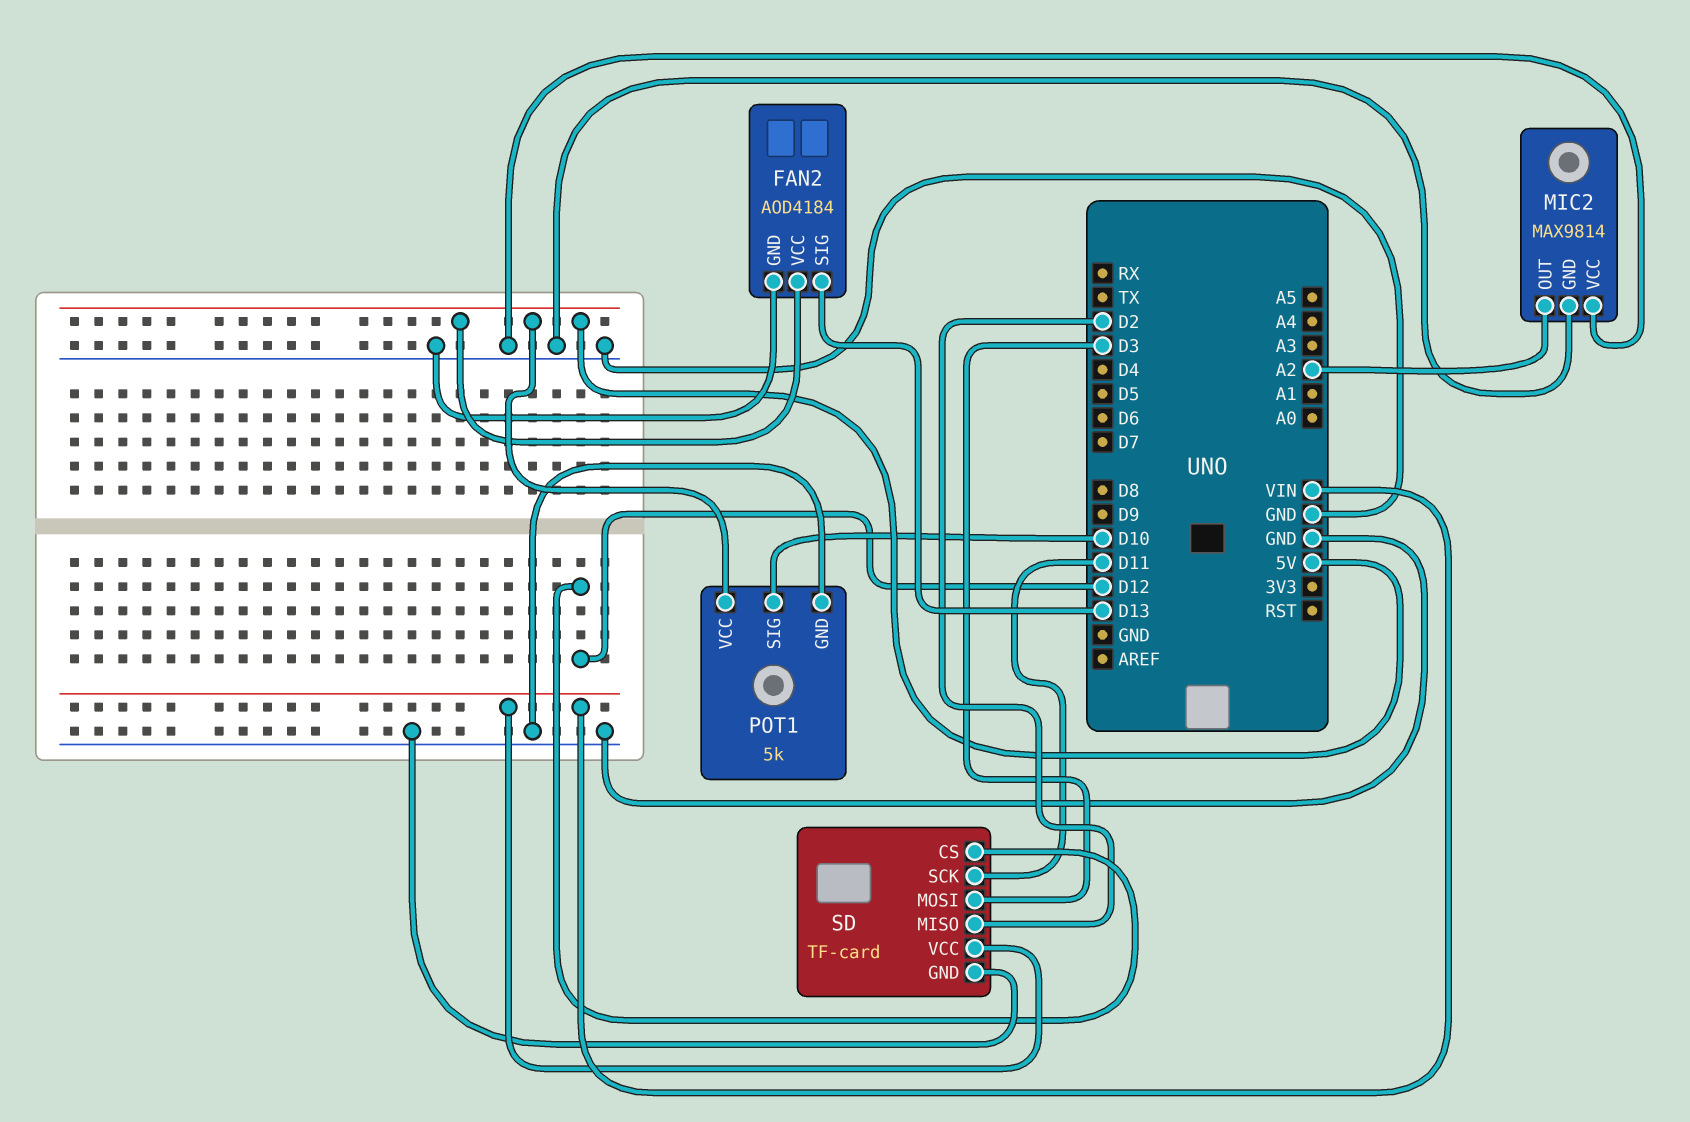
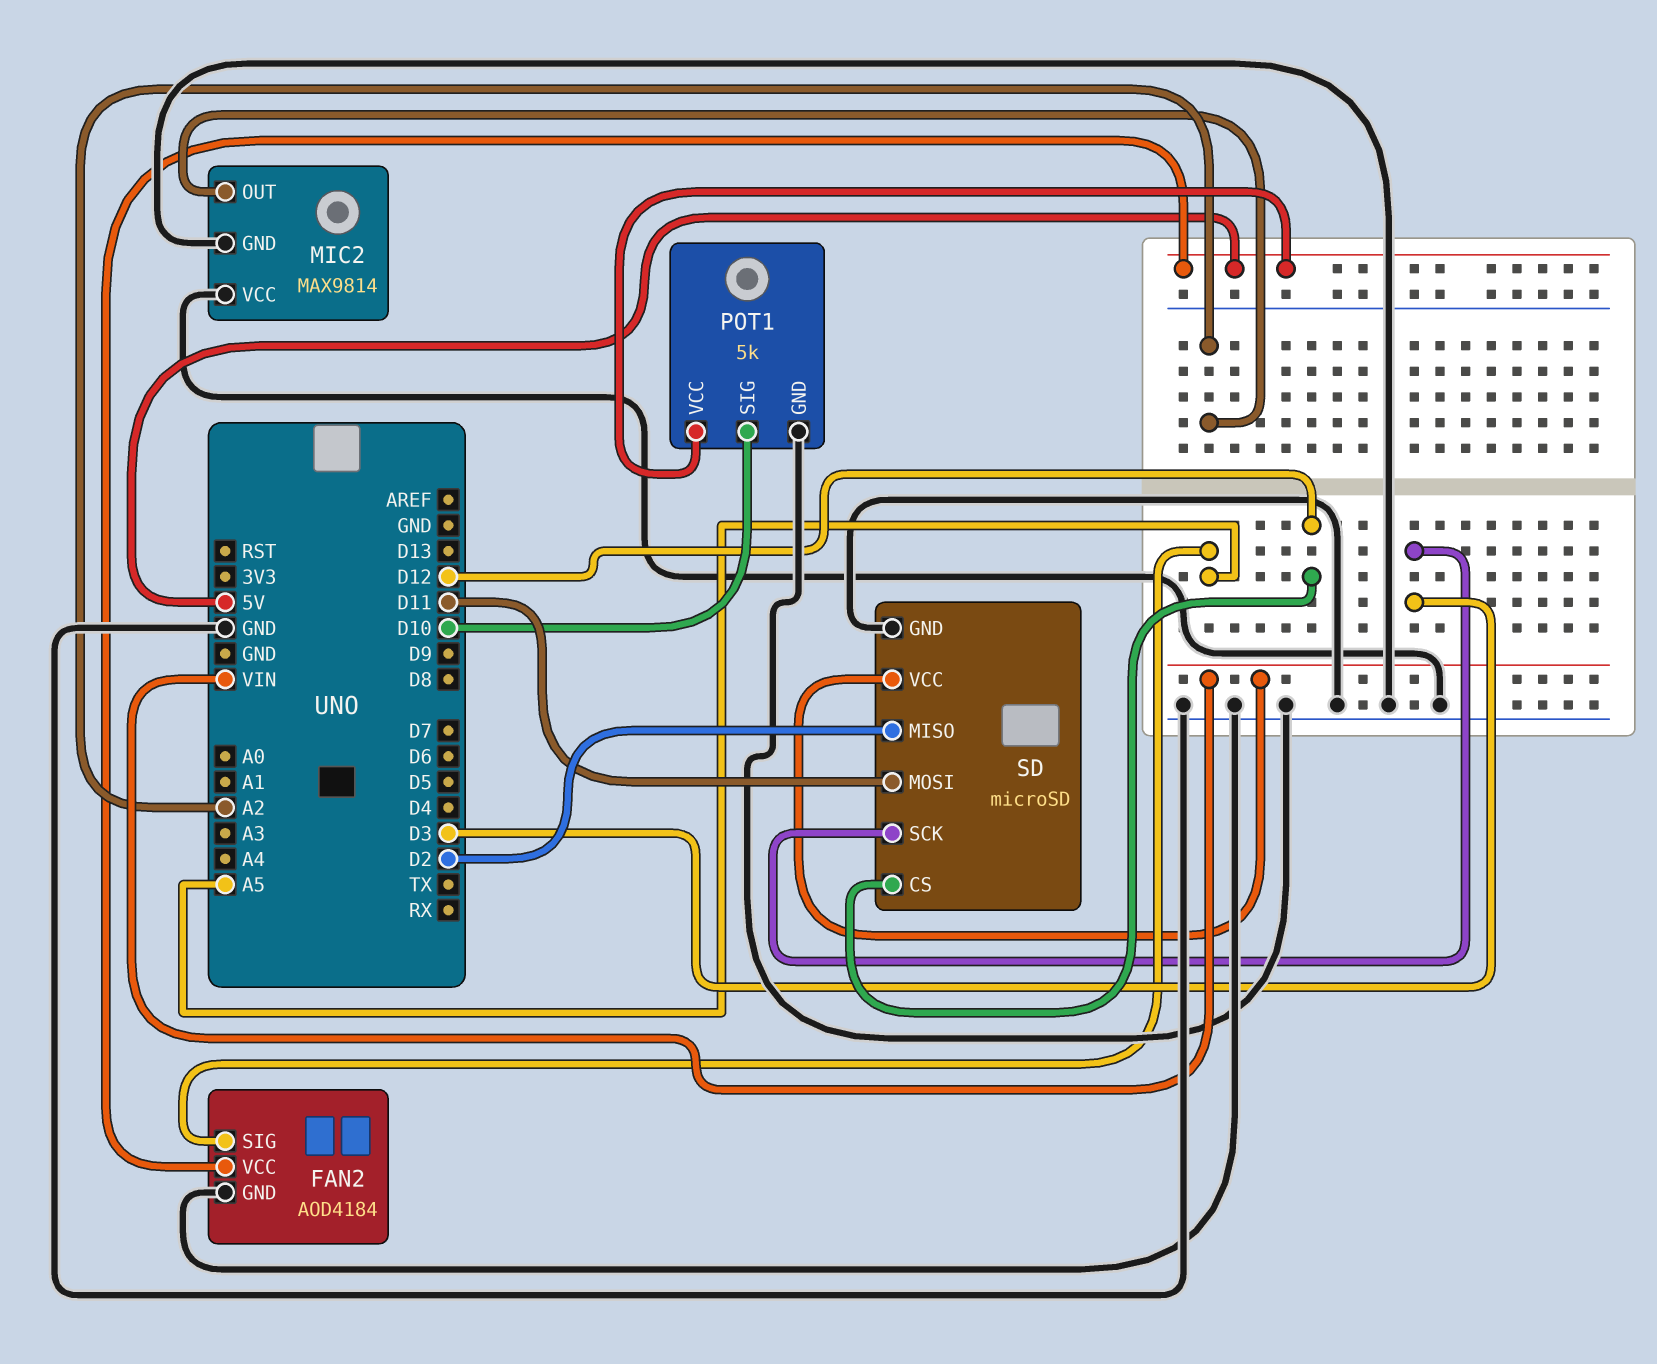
FAN2 pin SIG: D13 -> A5
SD: TF-card -> microSD
SD pin MOSI: D3 -> D11
SD pin SCK: D11 -> D3

